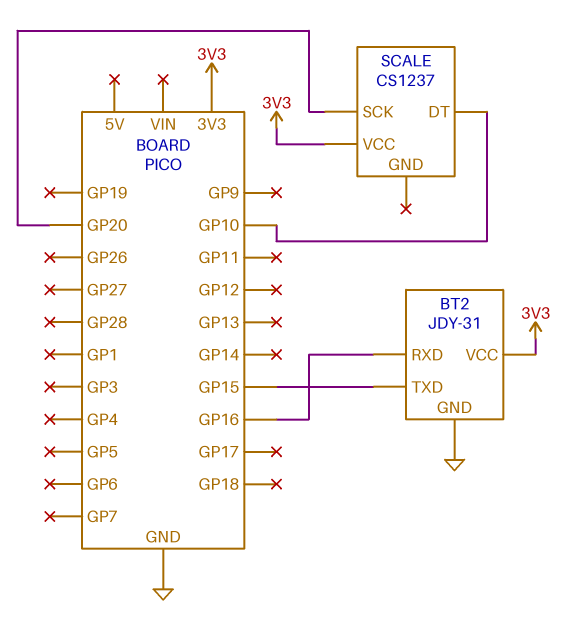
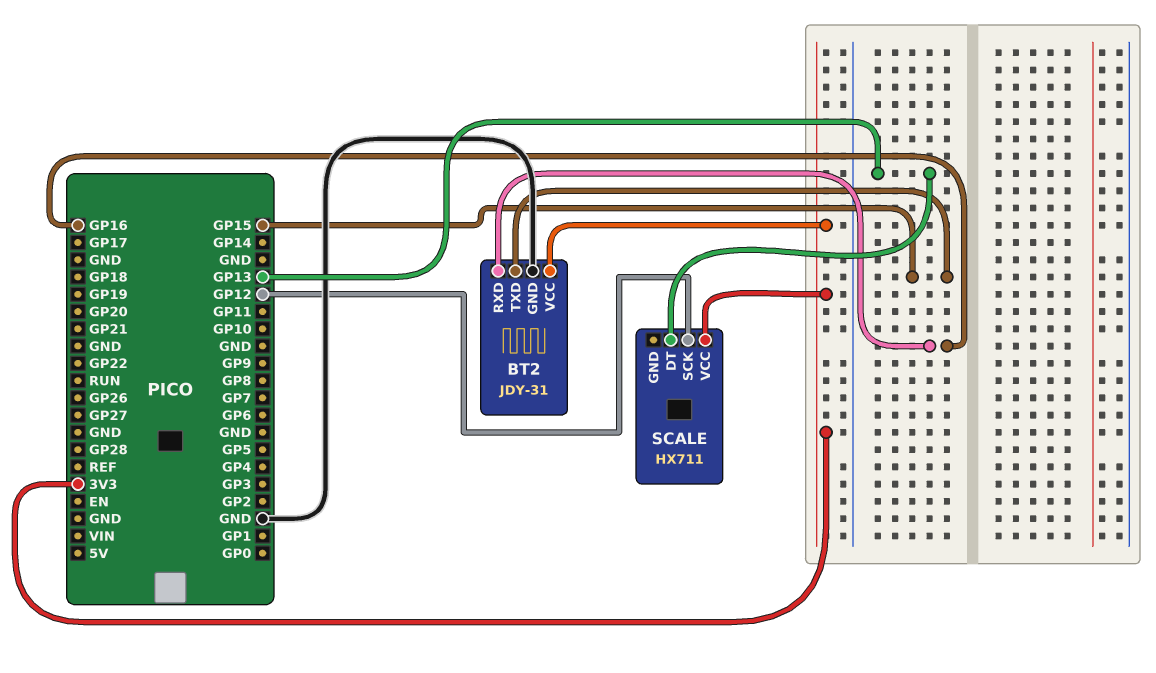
SCALE: CS1237 -> HX711
SCALE pin DT: GP10 -> GP13
SCALE pin SCK: GP20 -> GP12

